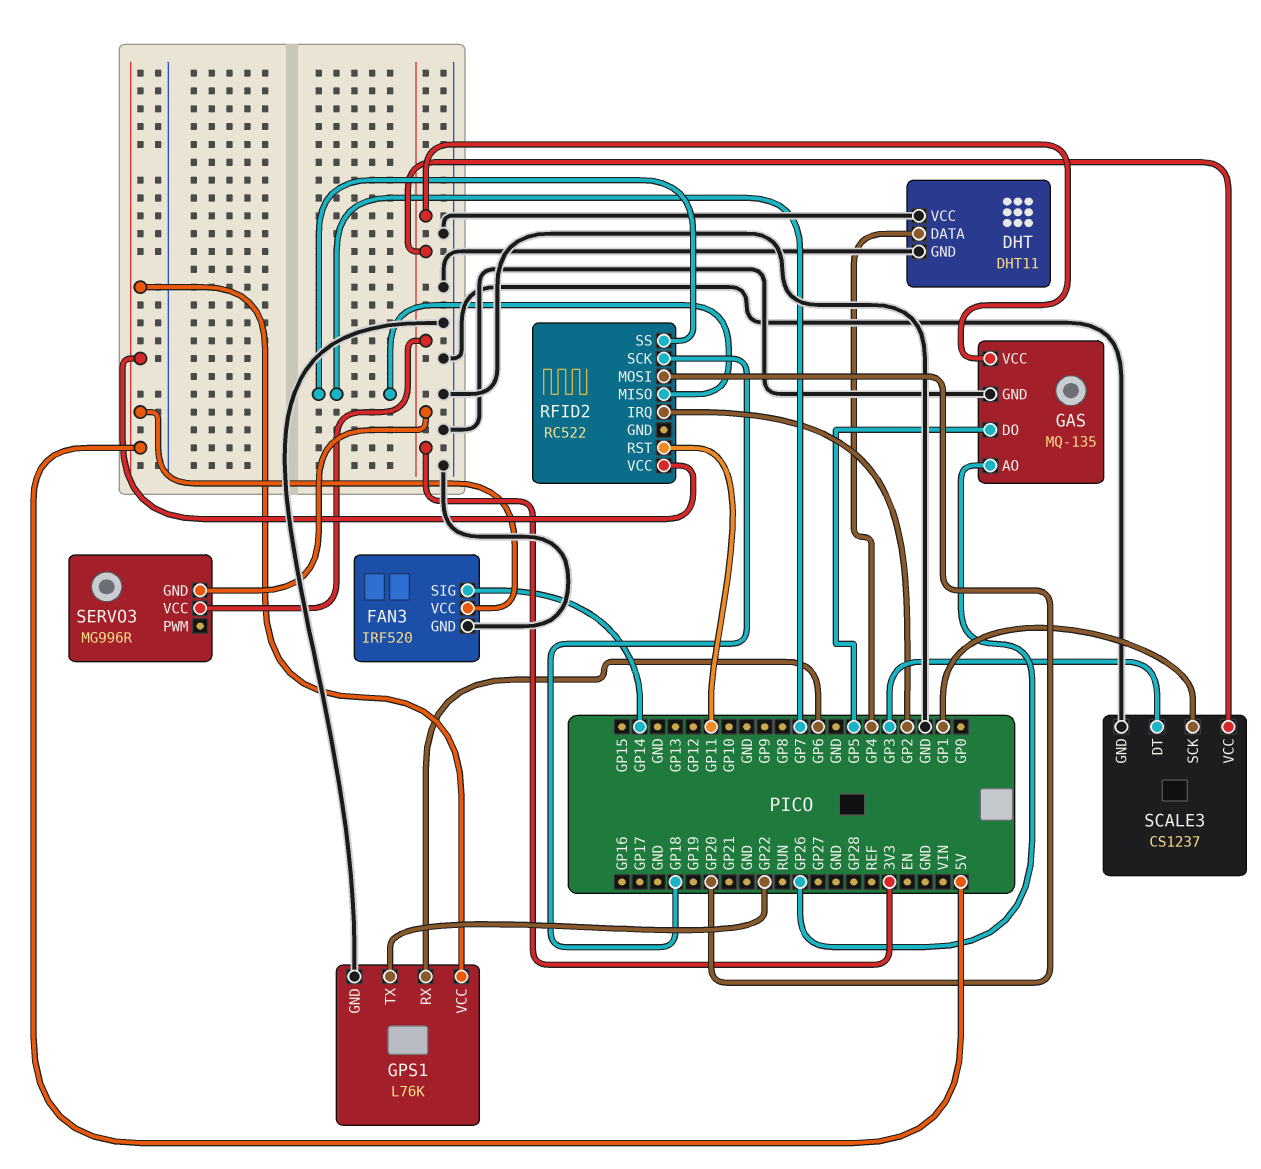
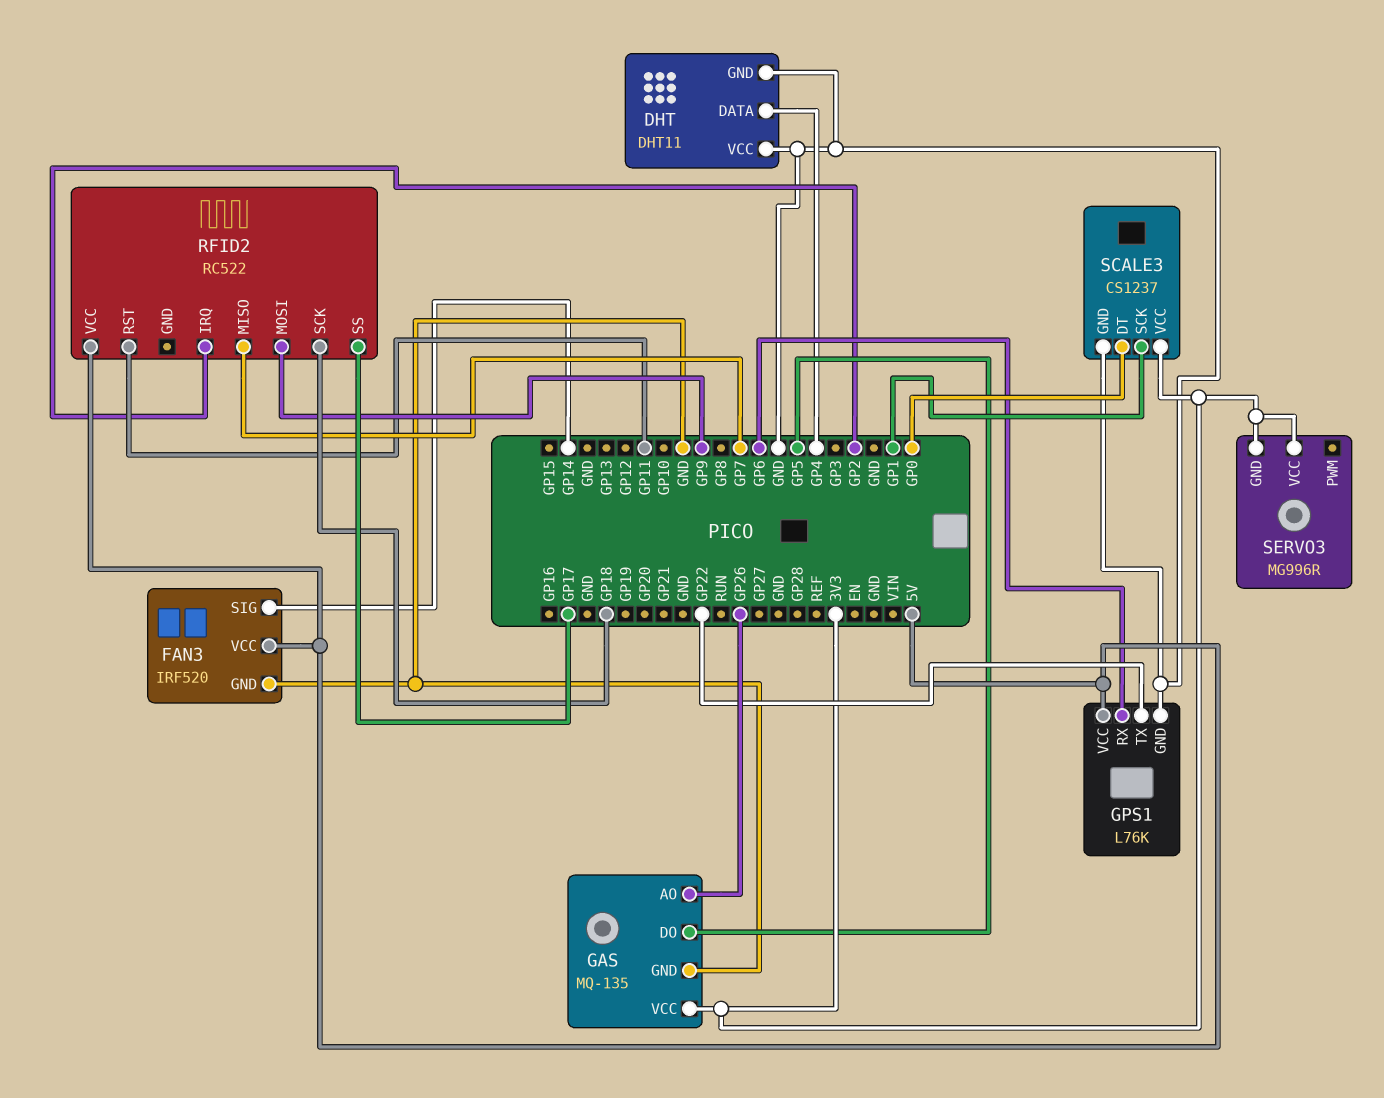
RFID2 pin MOSI: GP20 -> GP9
RFID2 pin SS: GP7 -> GP17
SCALE3 pin DT: GP3 -> GP0

